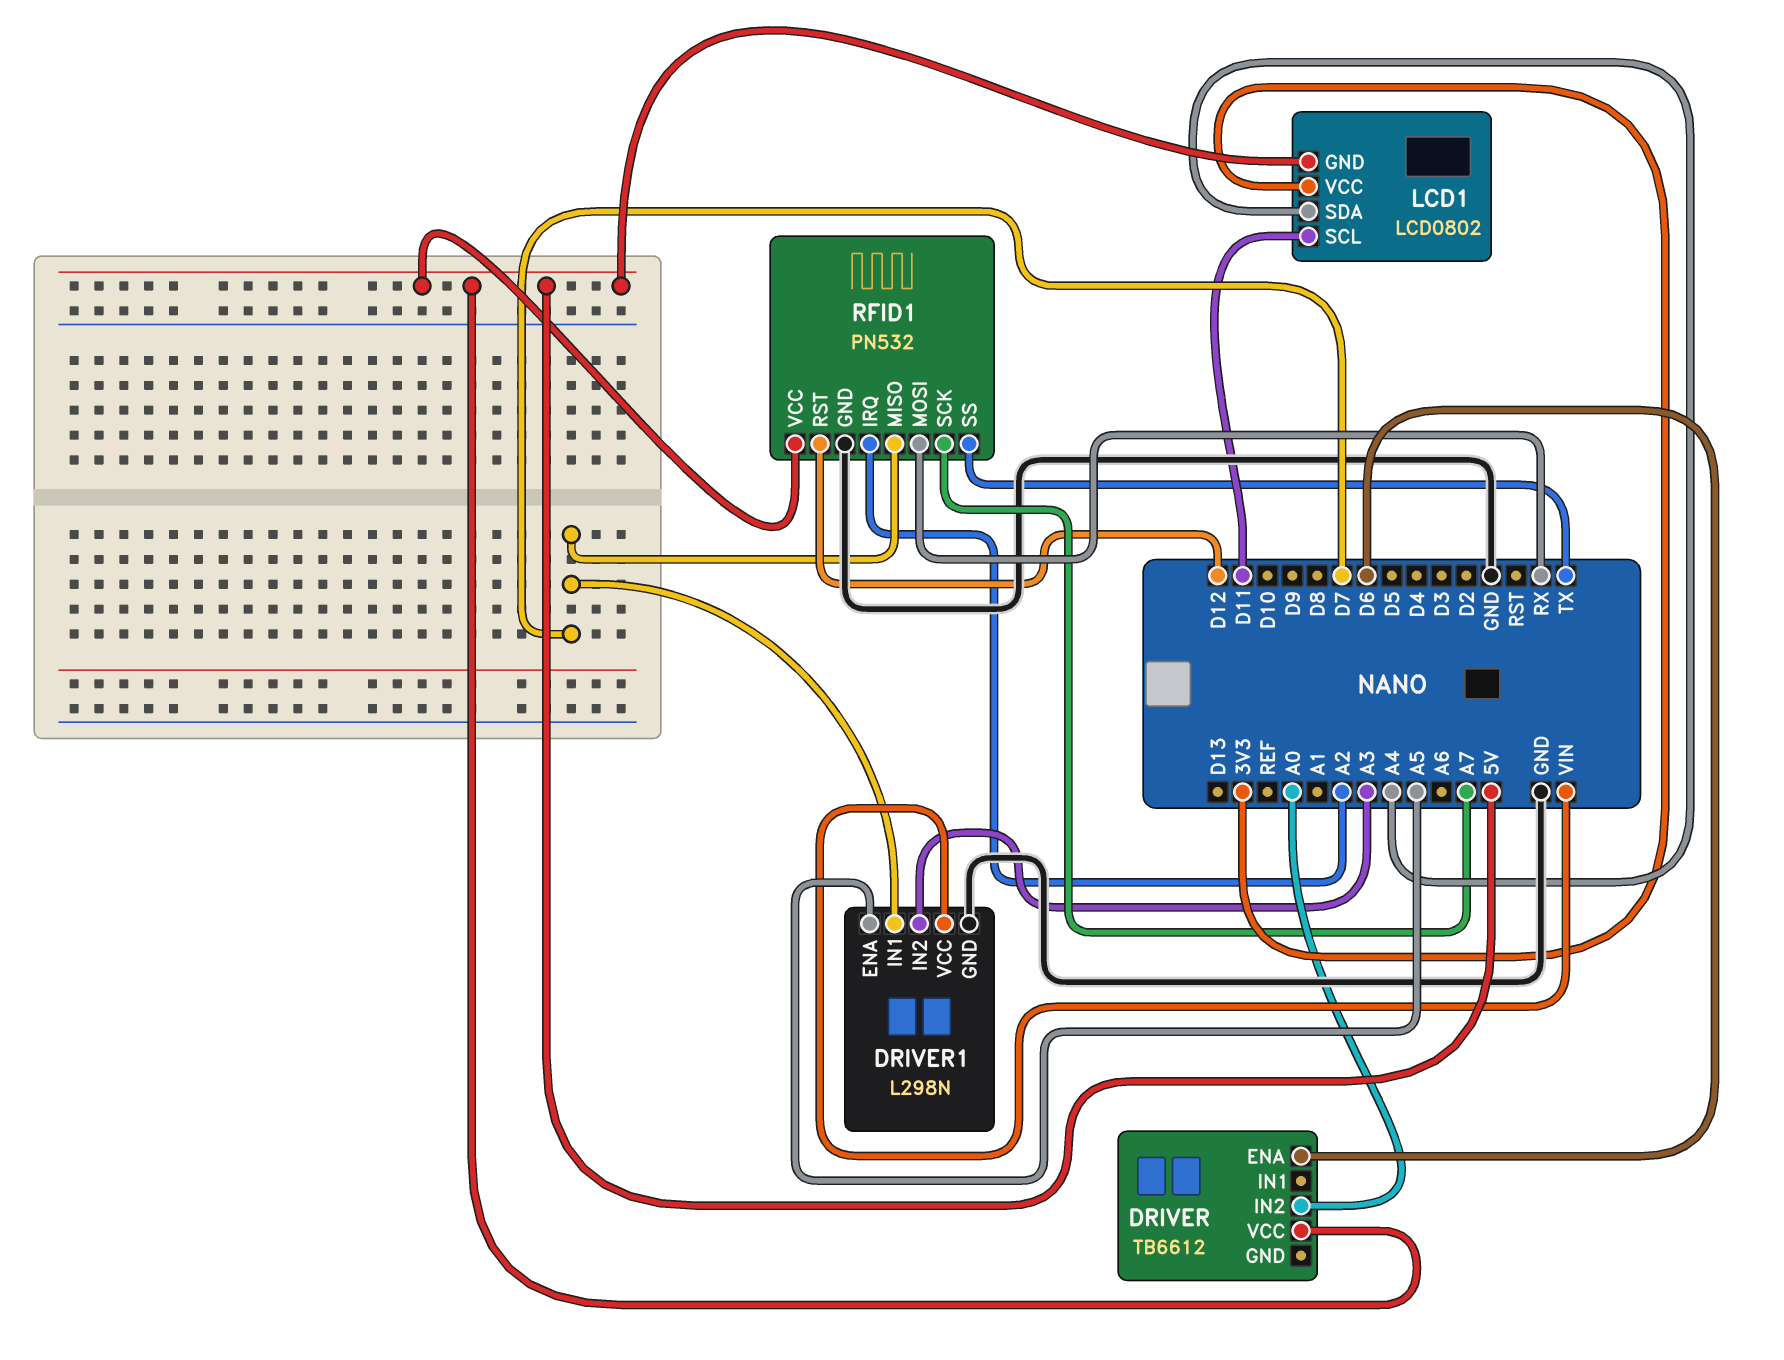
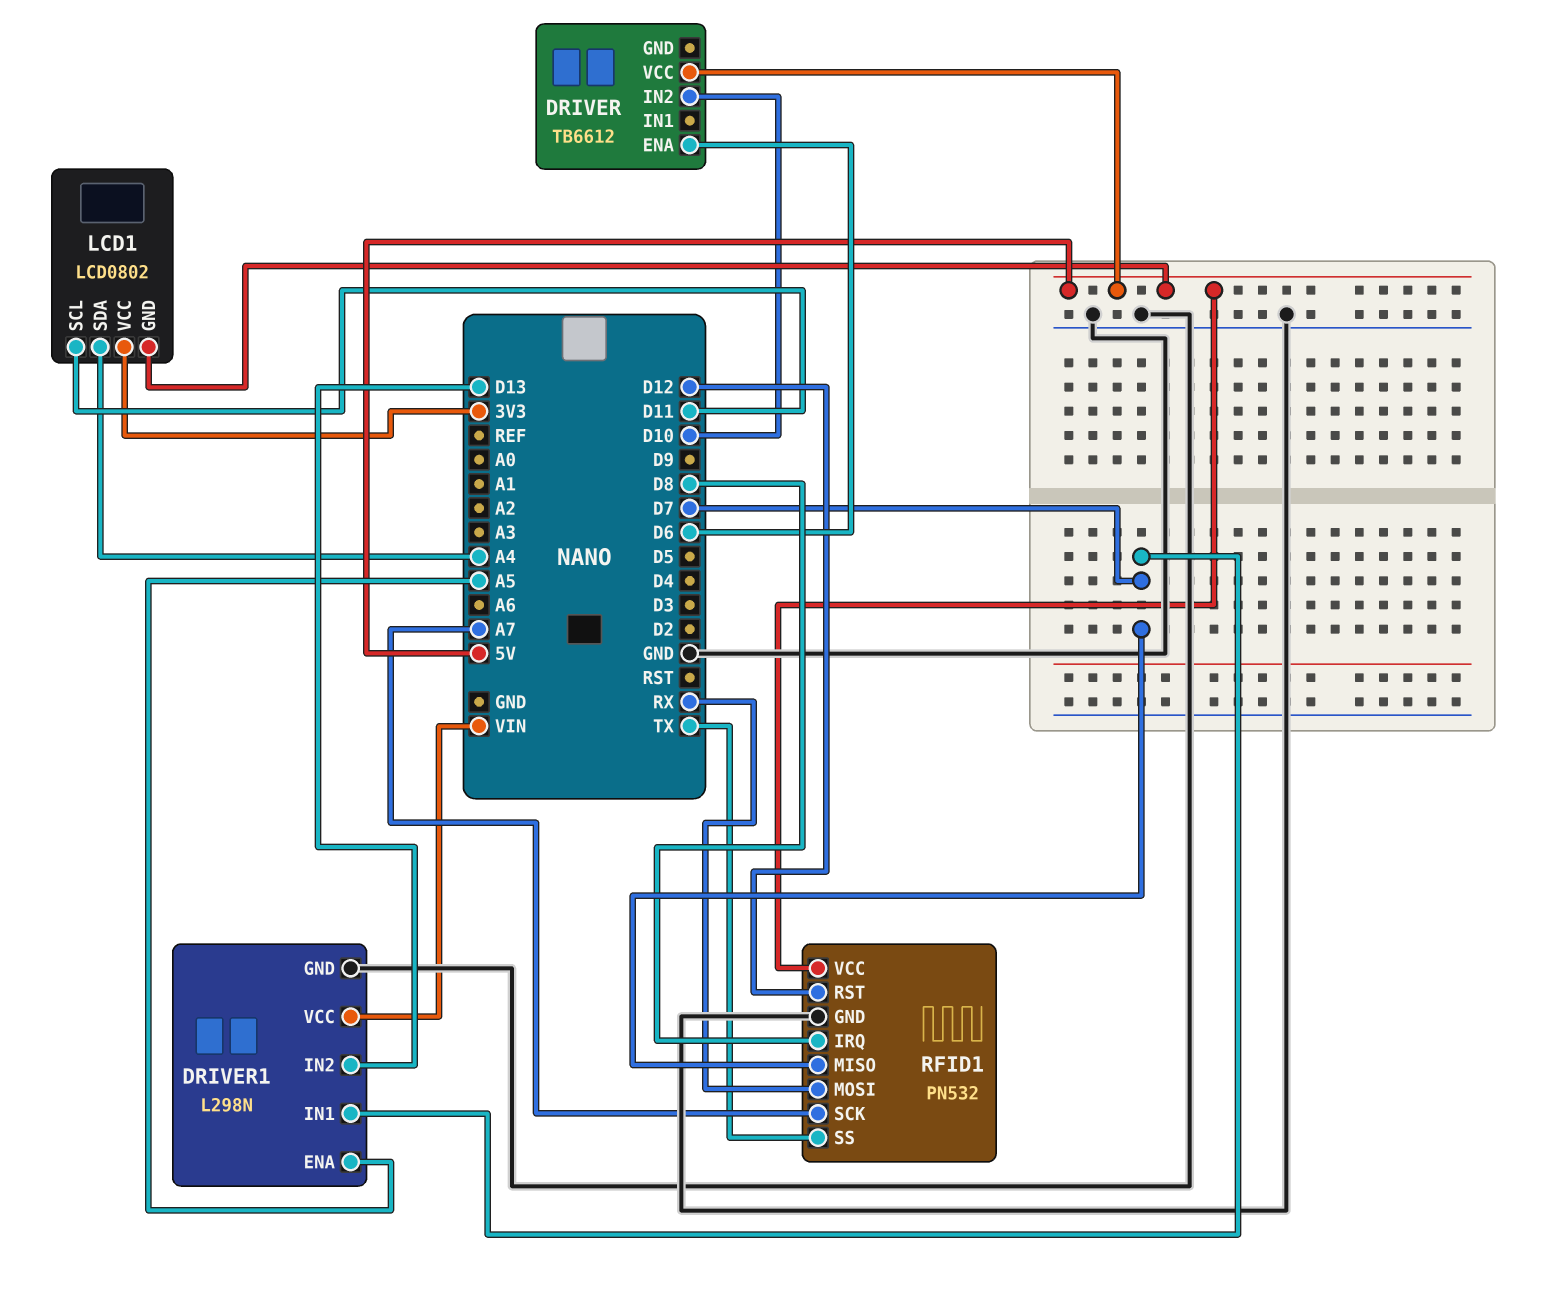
DRIVER pin IN2: A0 -> D10
DRIVER1 pin IN2: A3 -> D13
RFID1 pin IRQ: A2 -> D8

